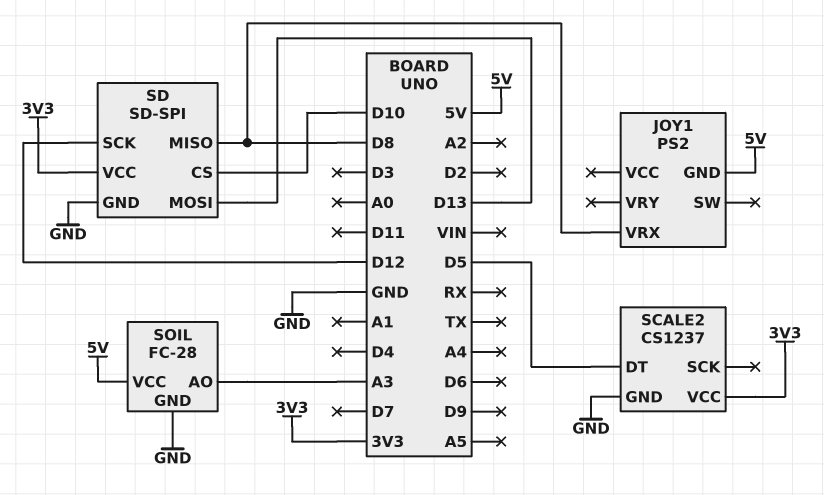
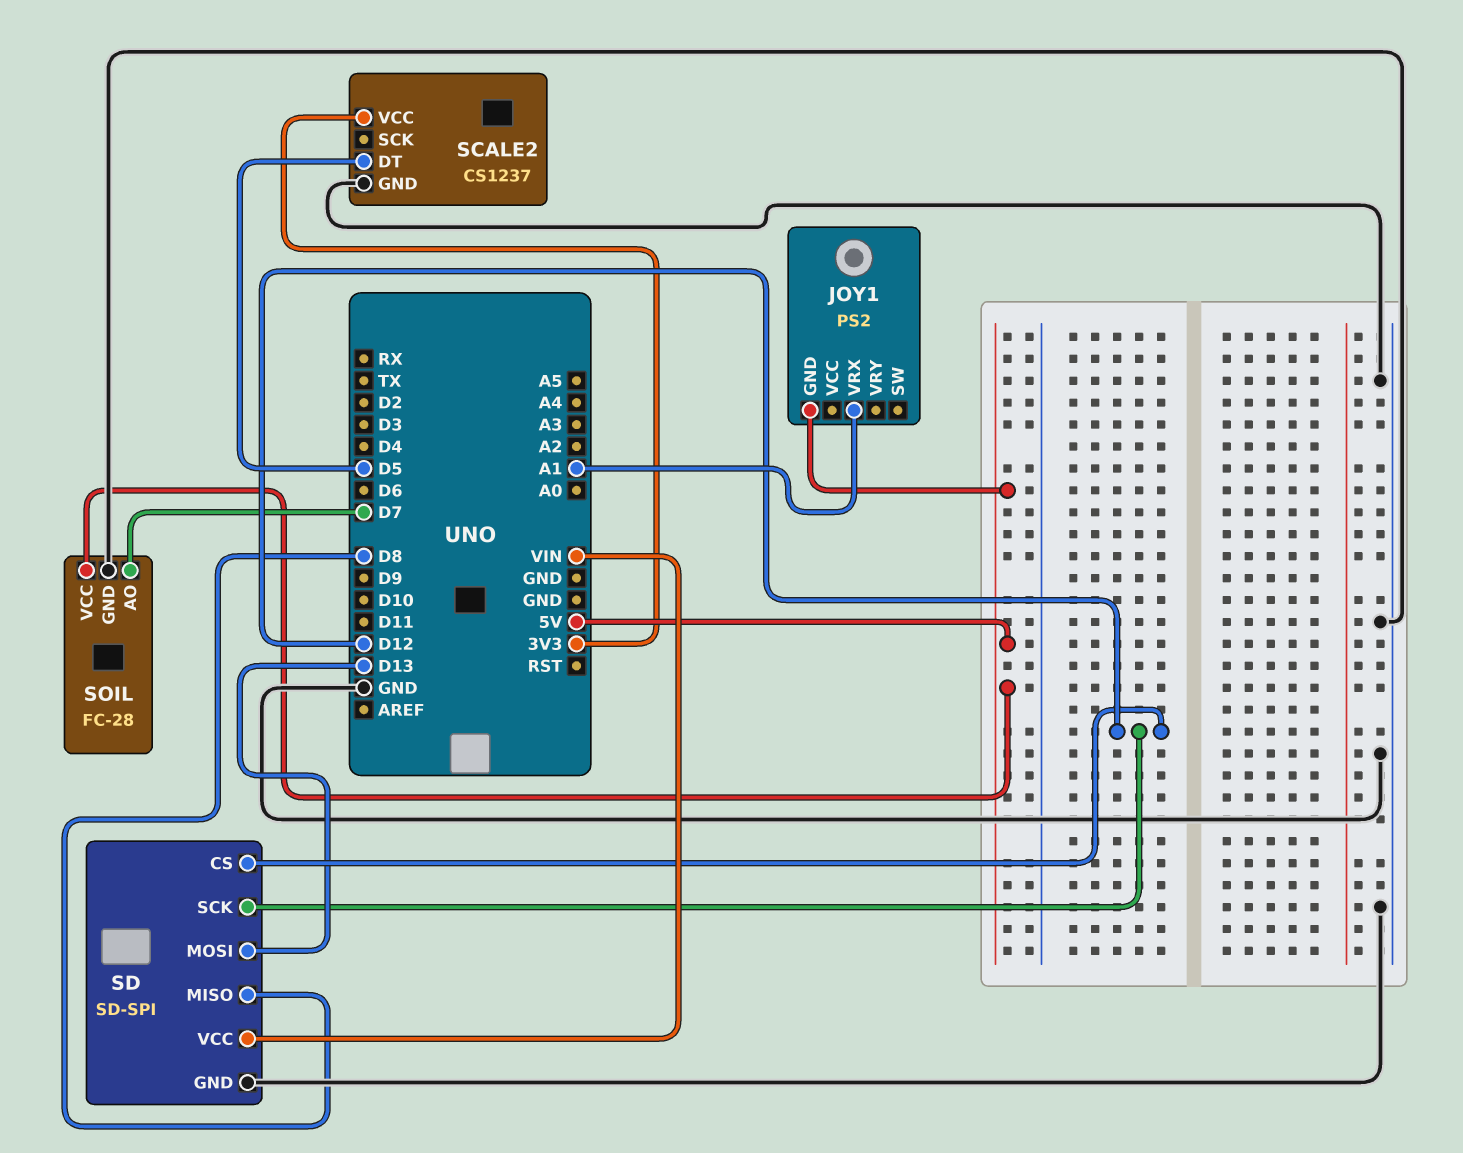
JOY1 pin VRX: D8 -> A1
SD pin CS: D10 -> D12
SD pin VCC: 3V3 -> VIN
SOIL pin AO: A3 -> D7

